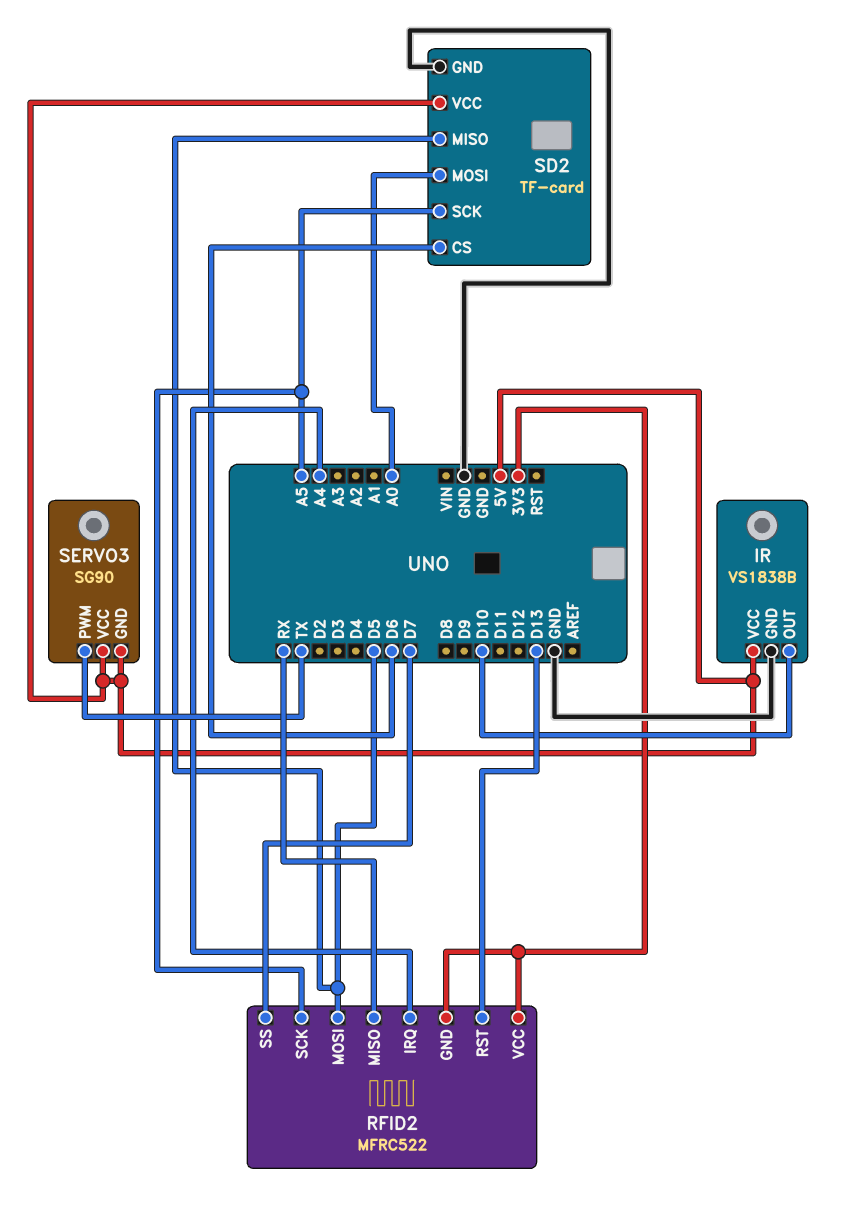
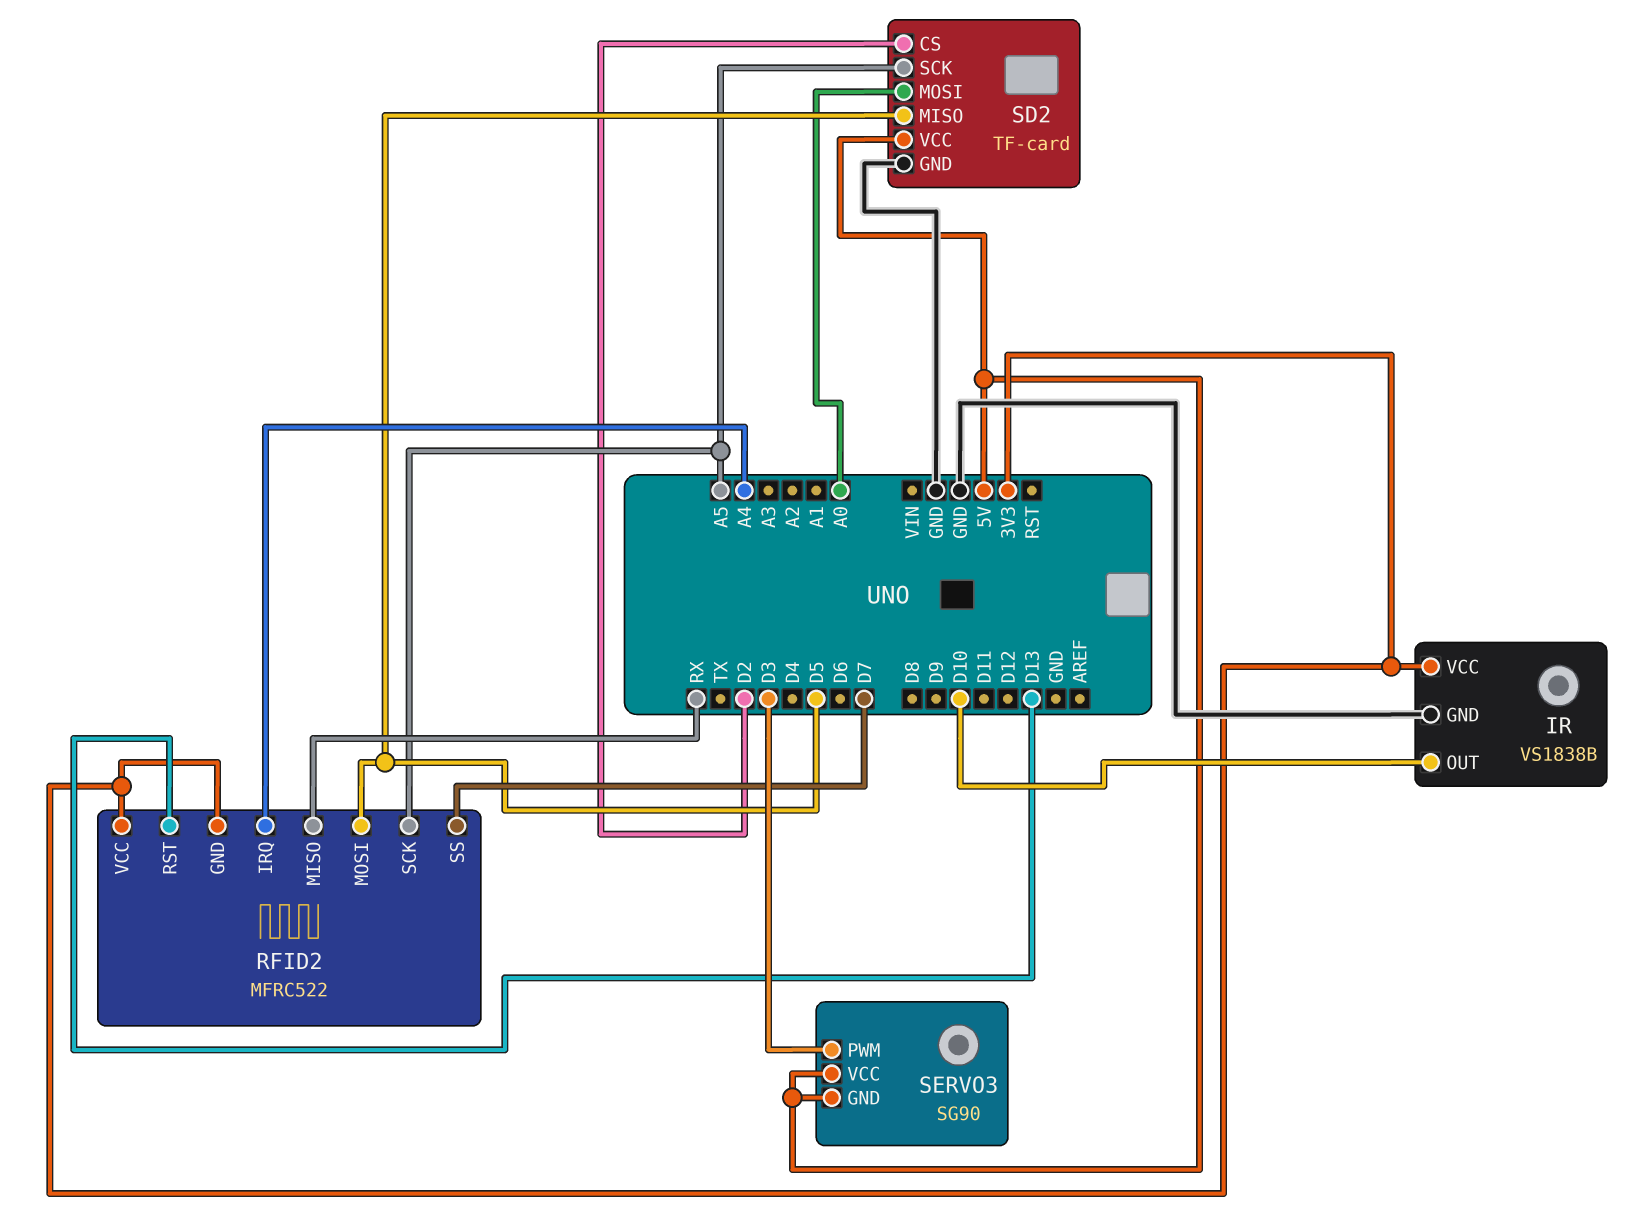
IR pin VCC: 5V -> 3V3
SD2 pin CS: D6 -> D2
SERVO3 pin PWM: TX -> D3

